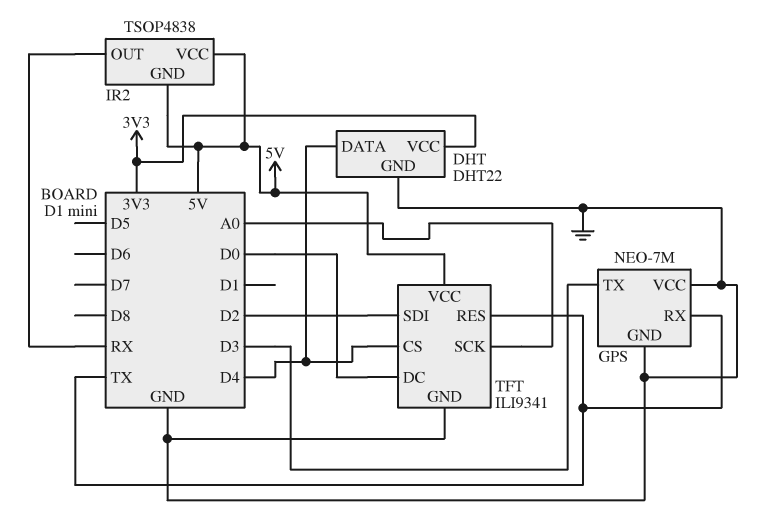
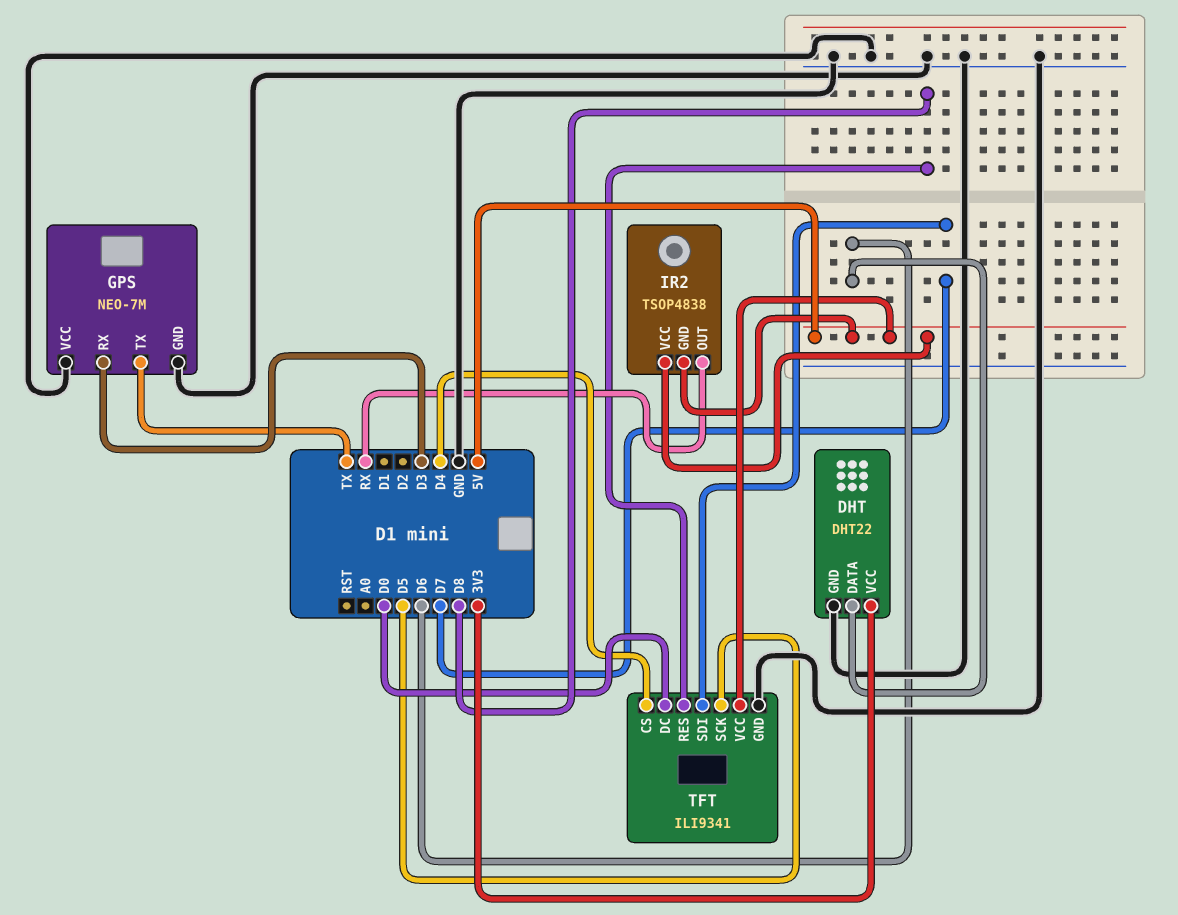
DHT pin DATA: D4 -> D6
GPS pin RX: TX -> D3
GPS pin TX: D3 -> TX
TFT pin RES: TX -> D8
TFT pin SCK: A0 -> D5
TFT pin SDI: D2 -> D7

